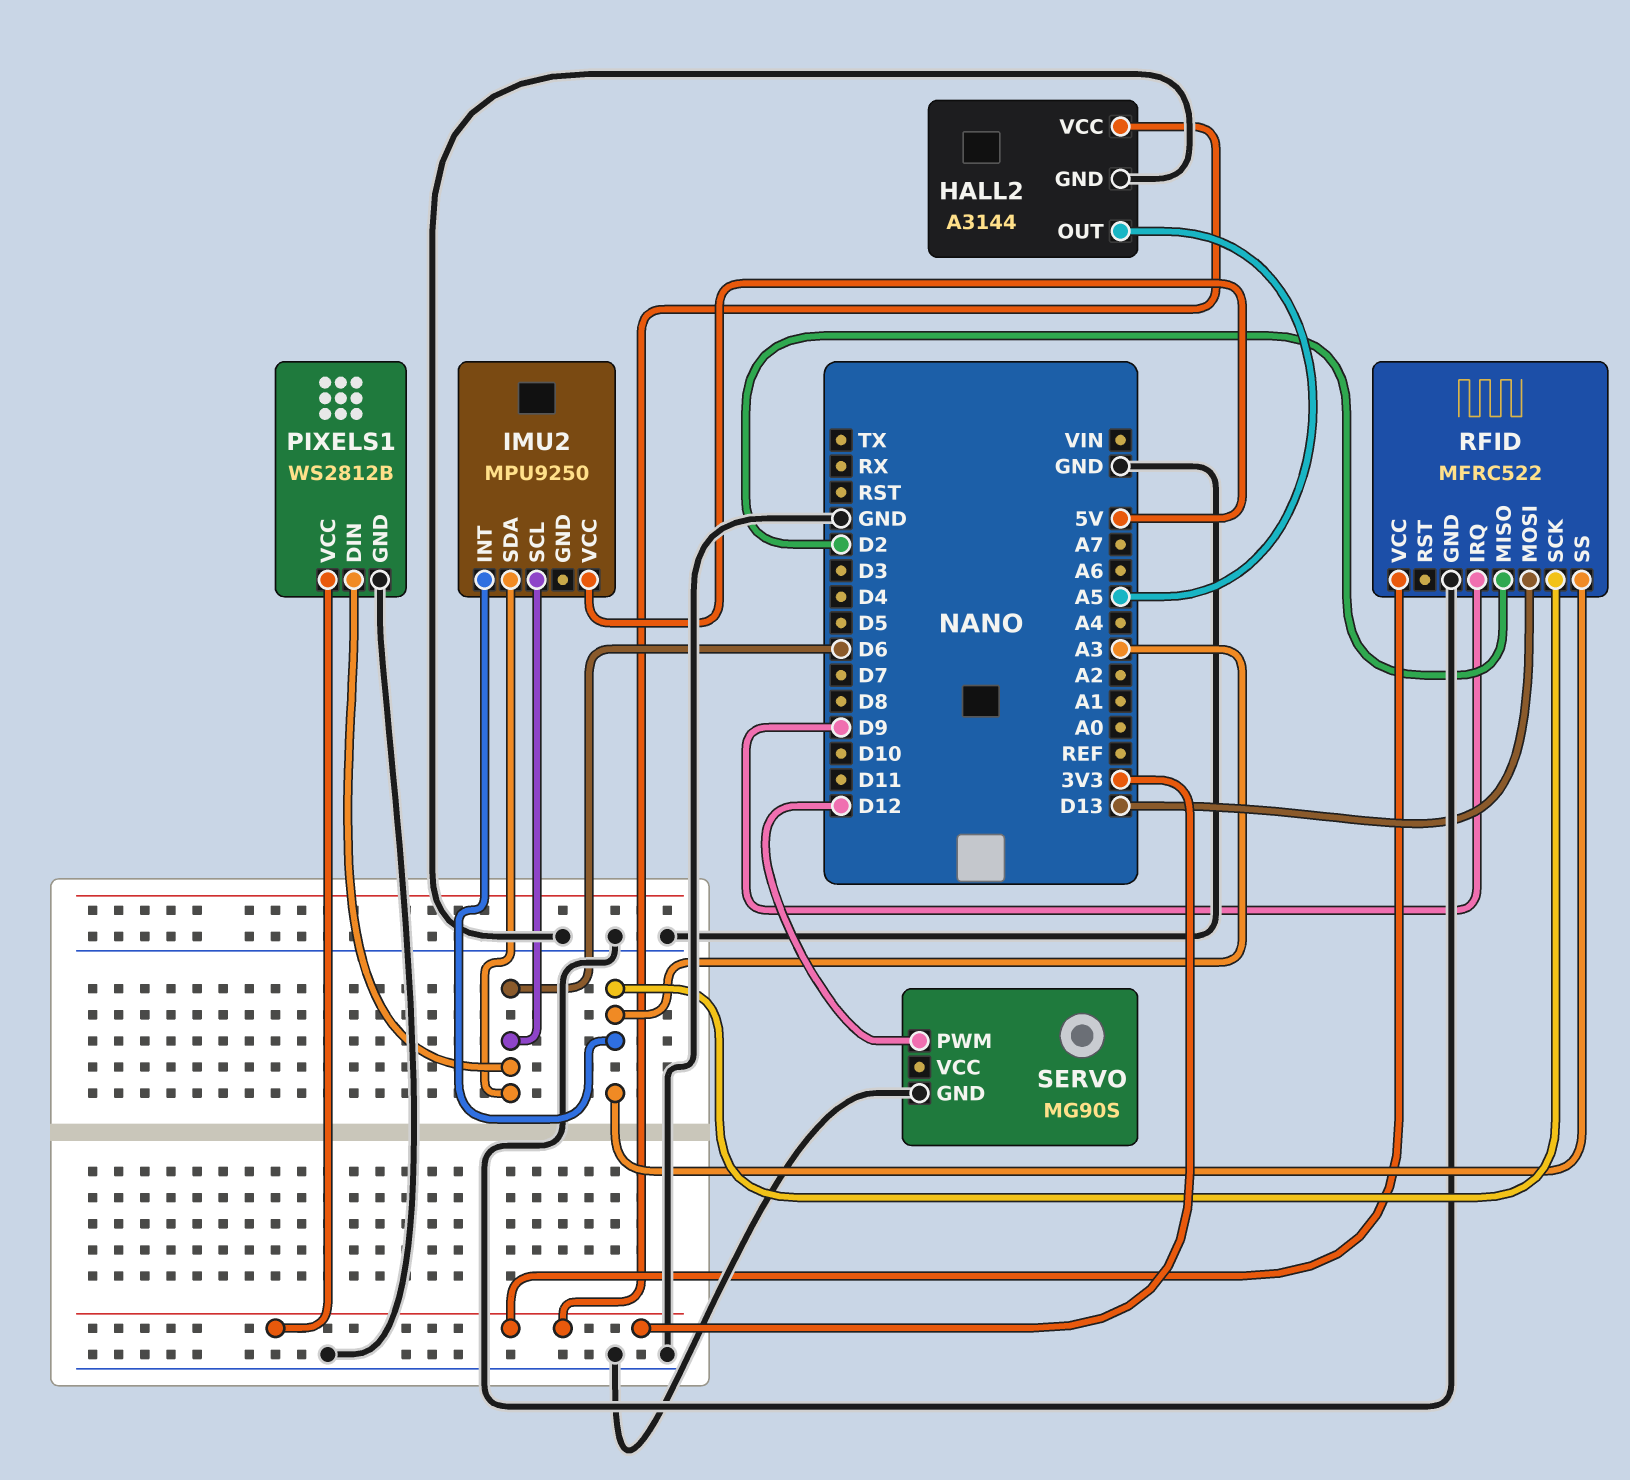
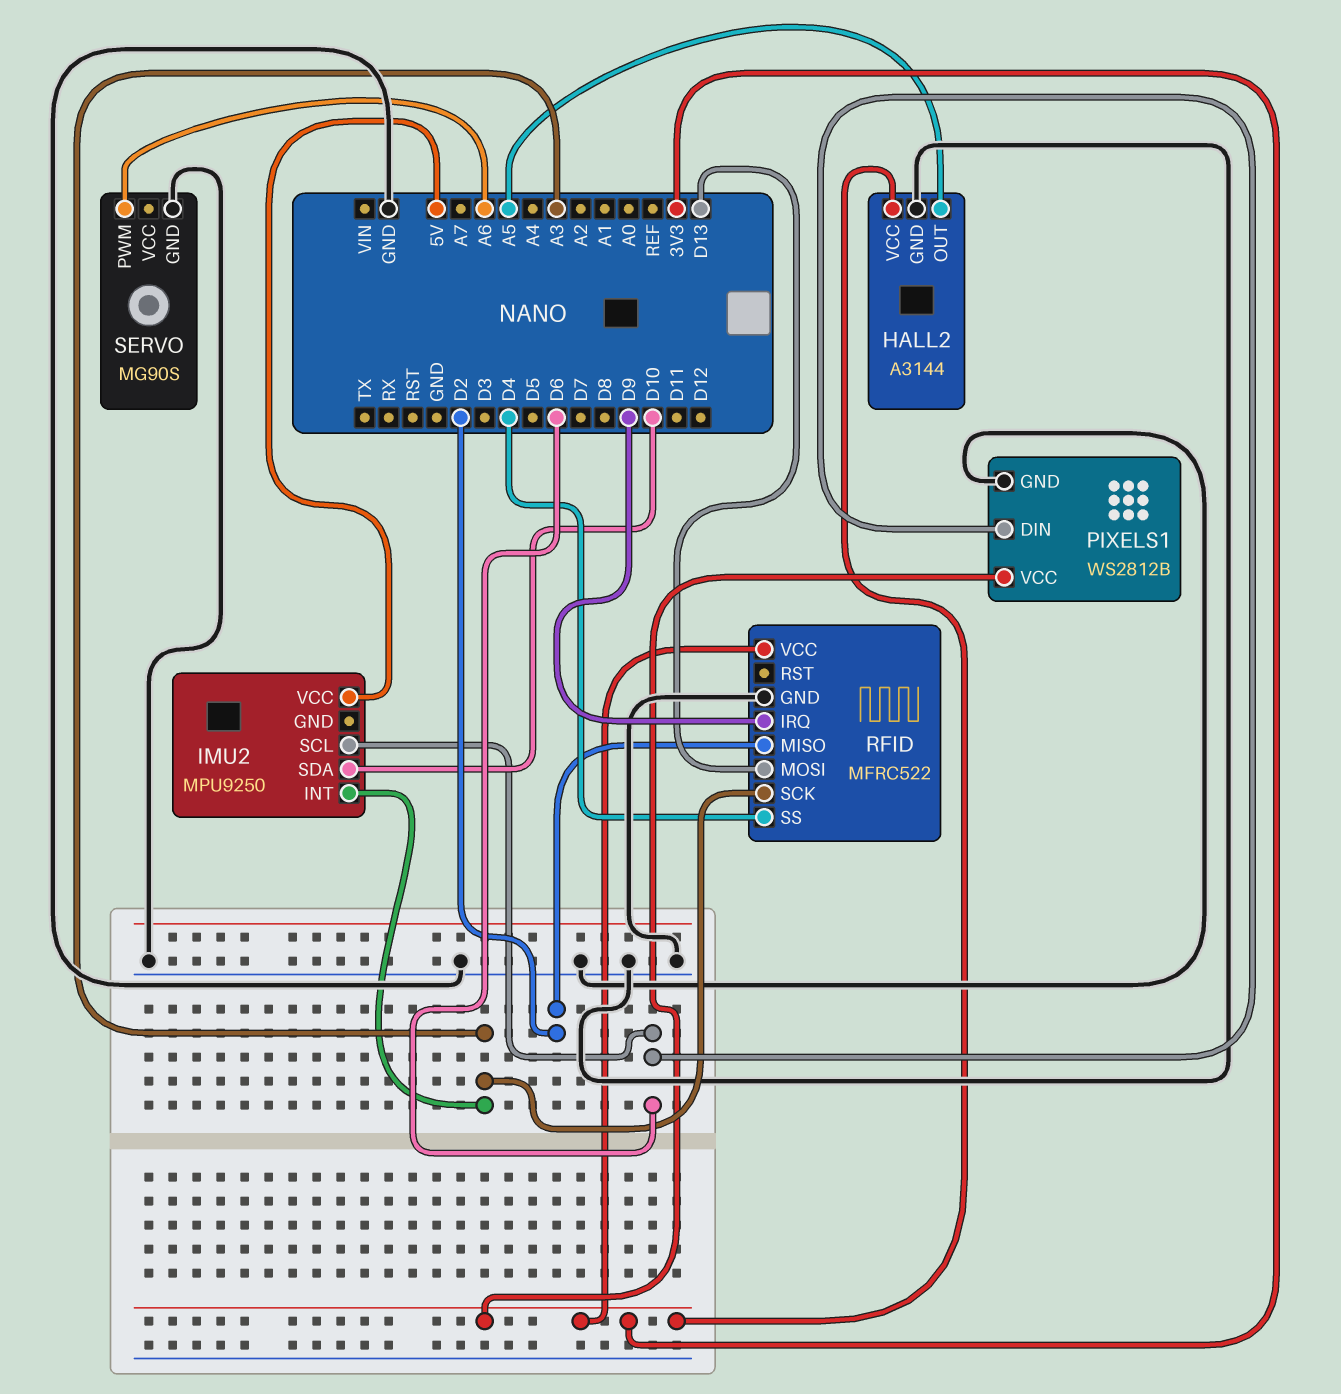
IMU2 pin SDA: D6 -> D10
RFID pin SS: A3 -> D4
SERVO pin PWM: D12 -> A6

